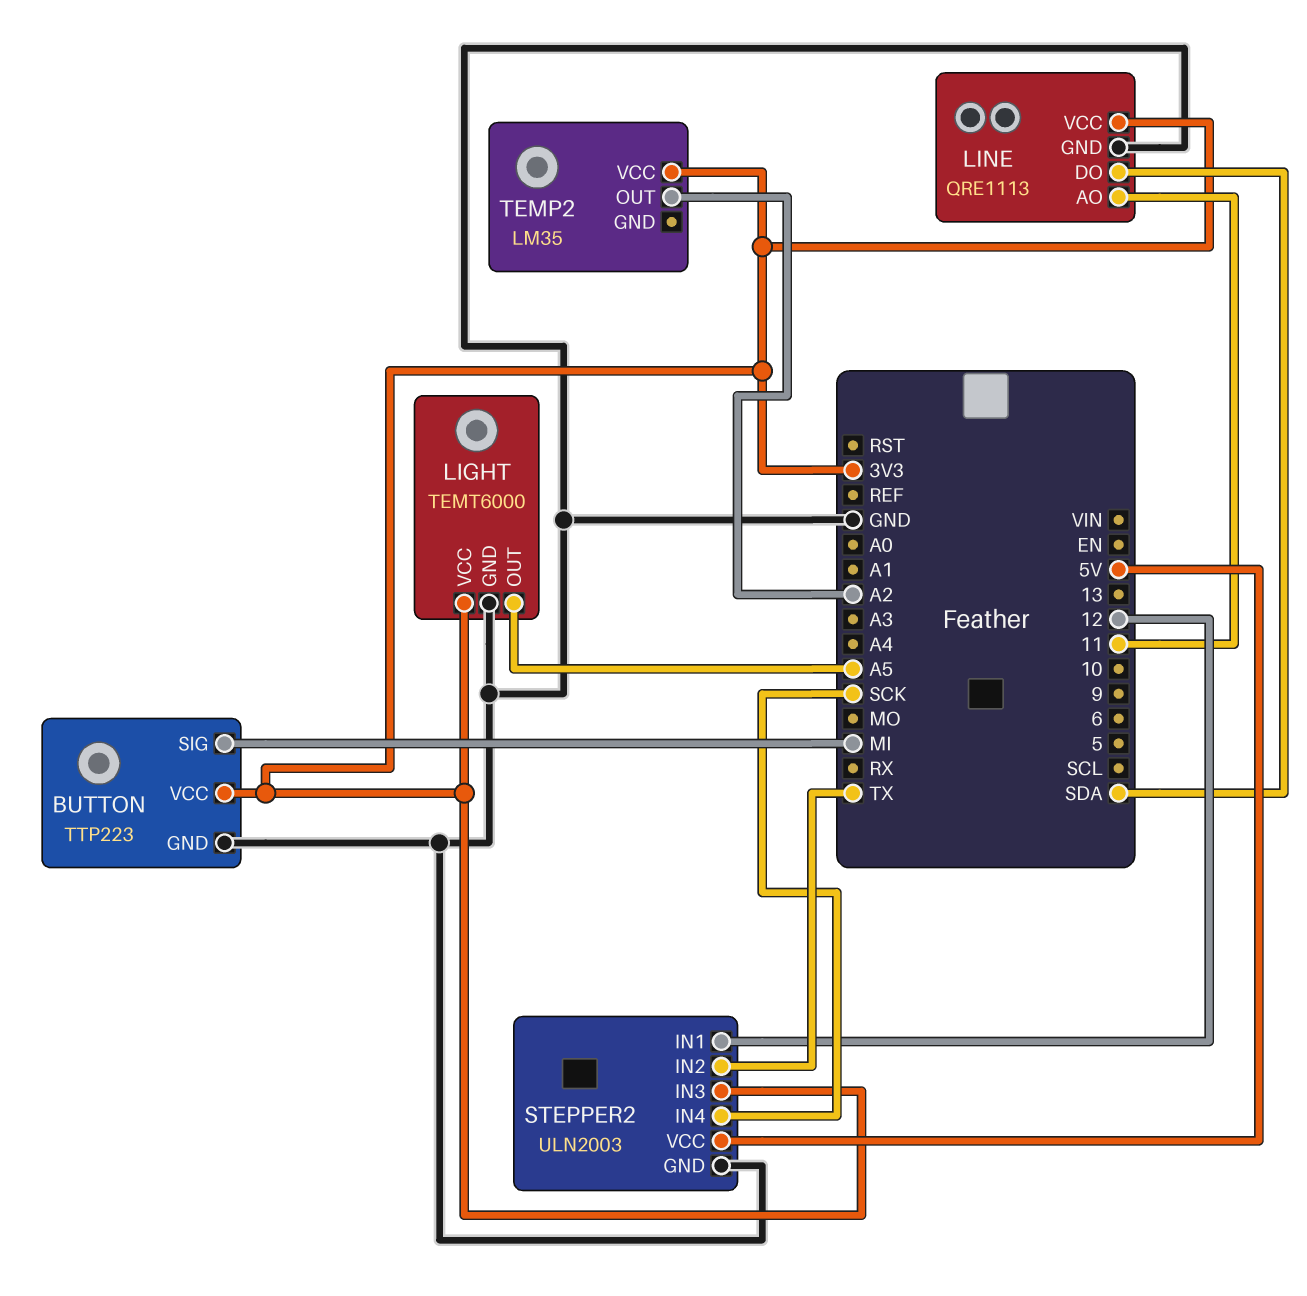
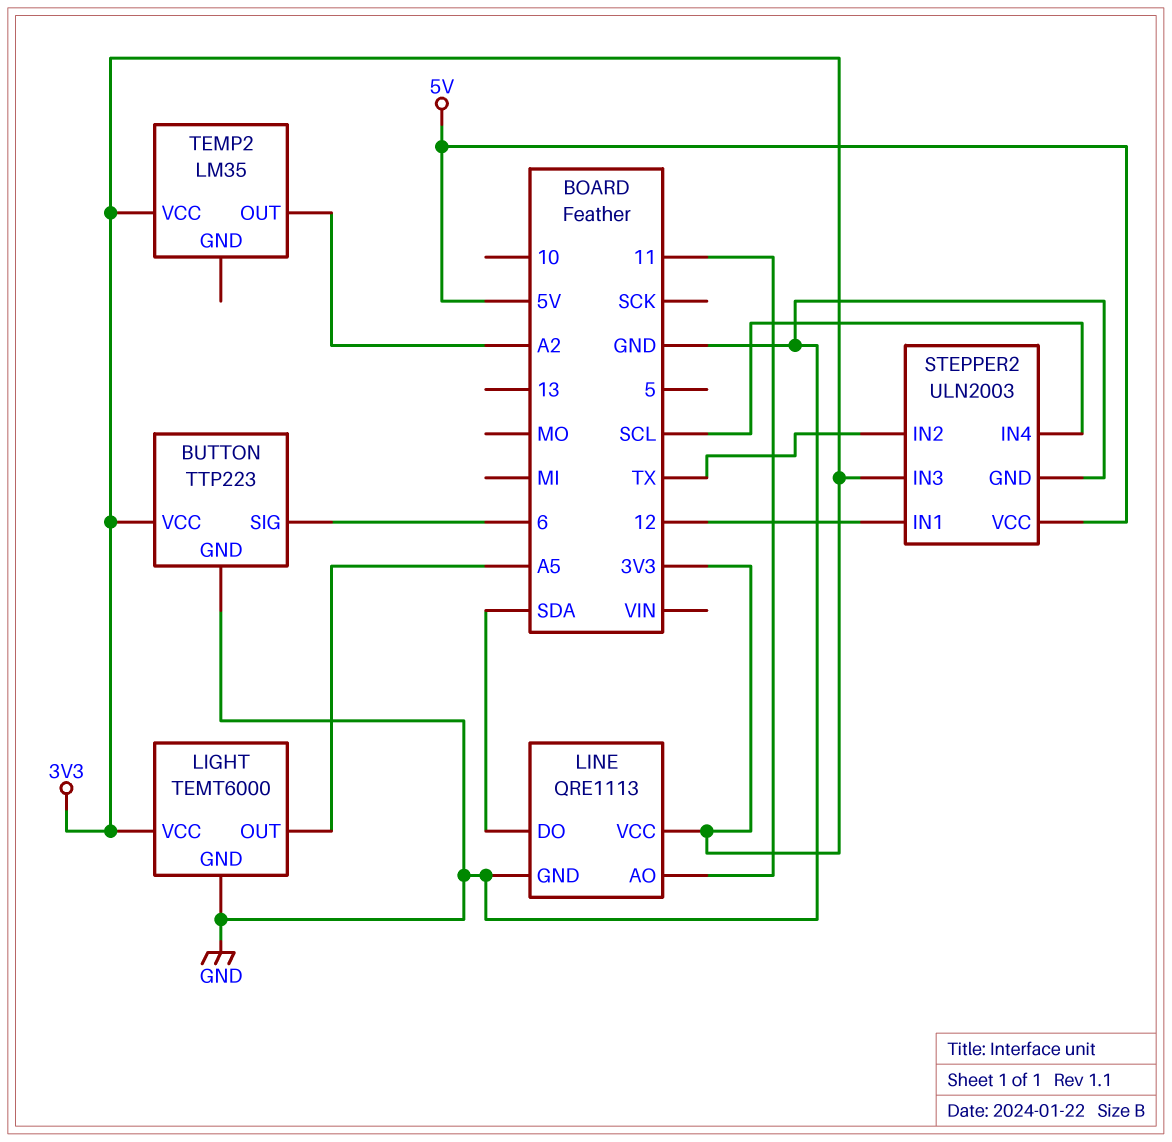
BUTTON pin SIG: MI -> 6
STEPPER2 pin IN4: SCK -> SCL

